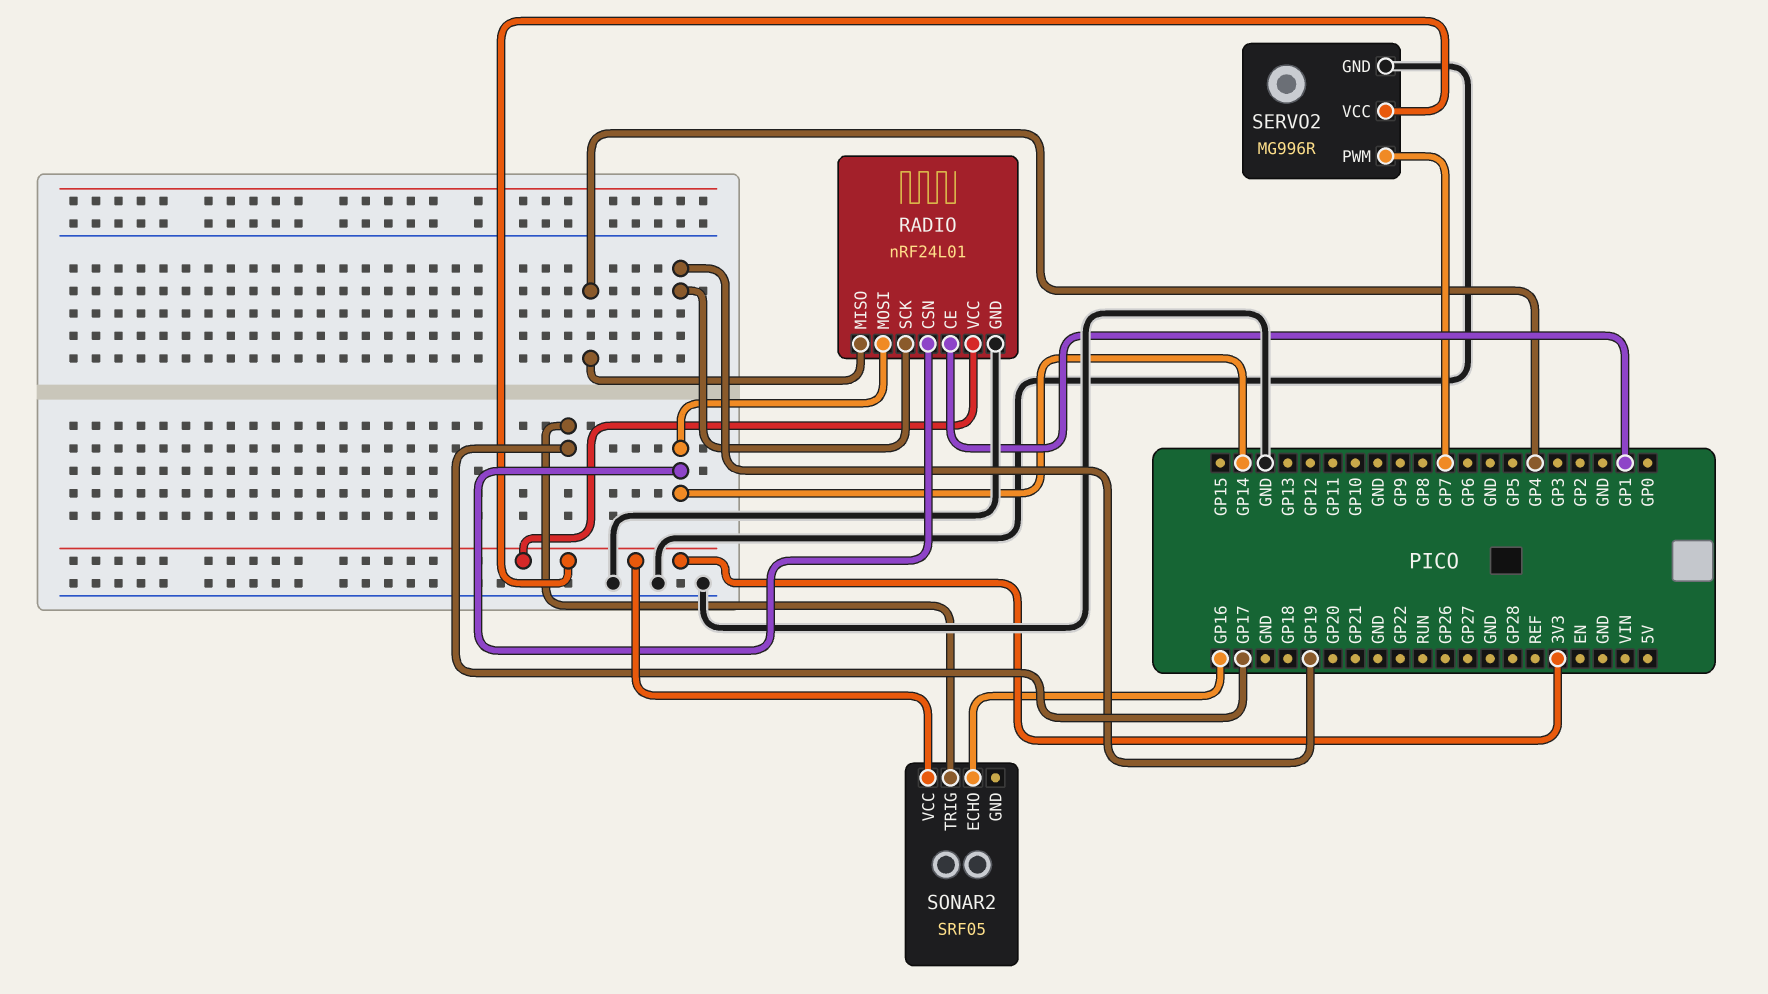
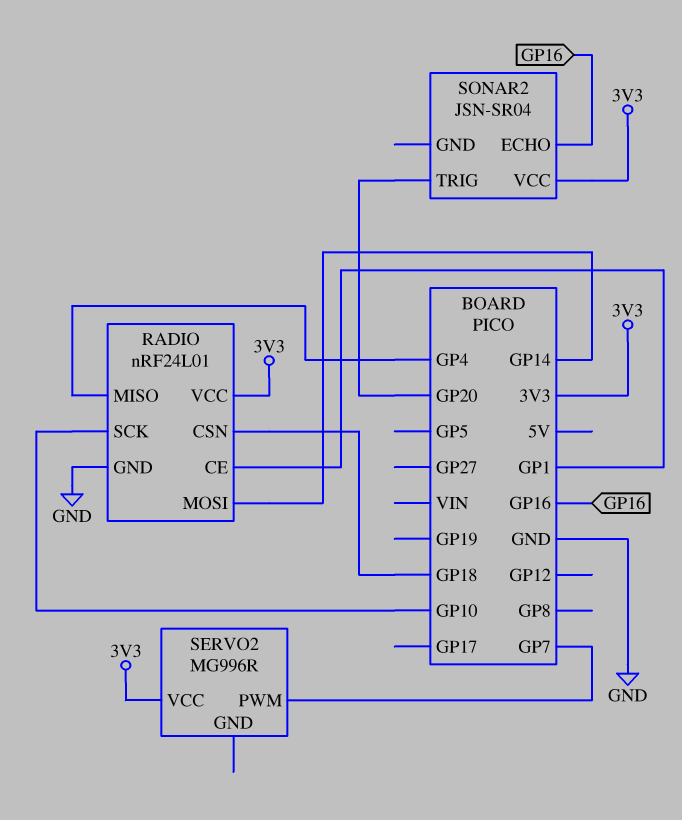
RADIO pin CSN: GP14 -> GP18
RADIO pin SCK: GP19 -> GP10
SERVO2 pin GND: GND -> none
SONAR2: SRF05 -> JSN-SR04
SONAR2 pin TRIG: GP17 -> GP20

